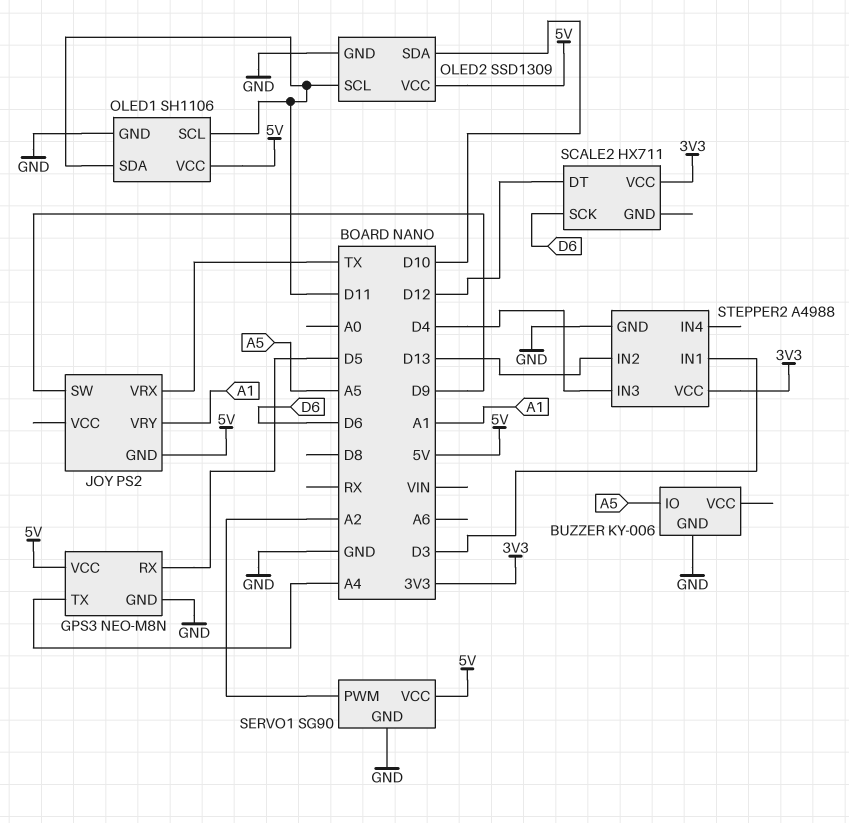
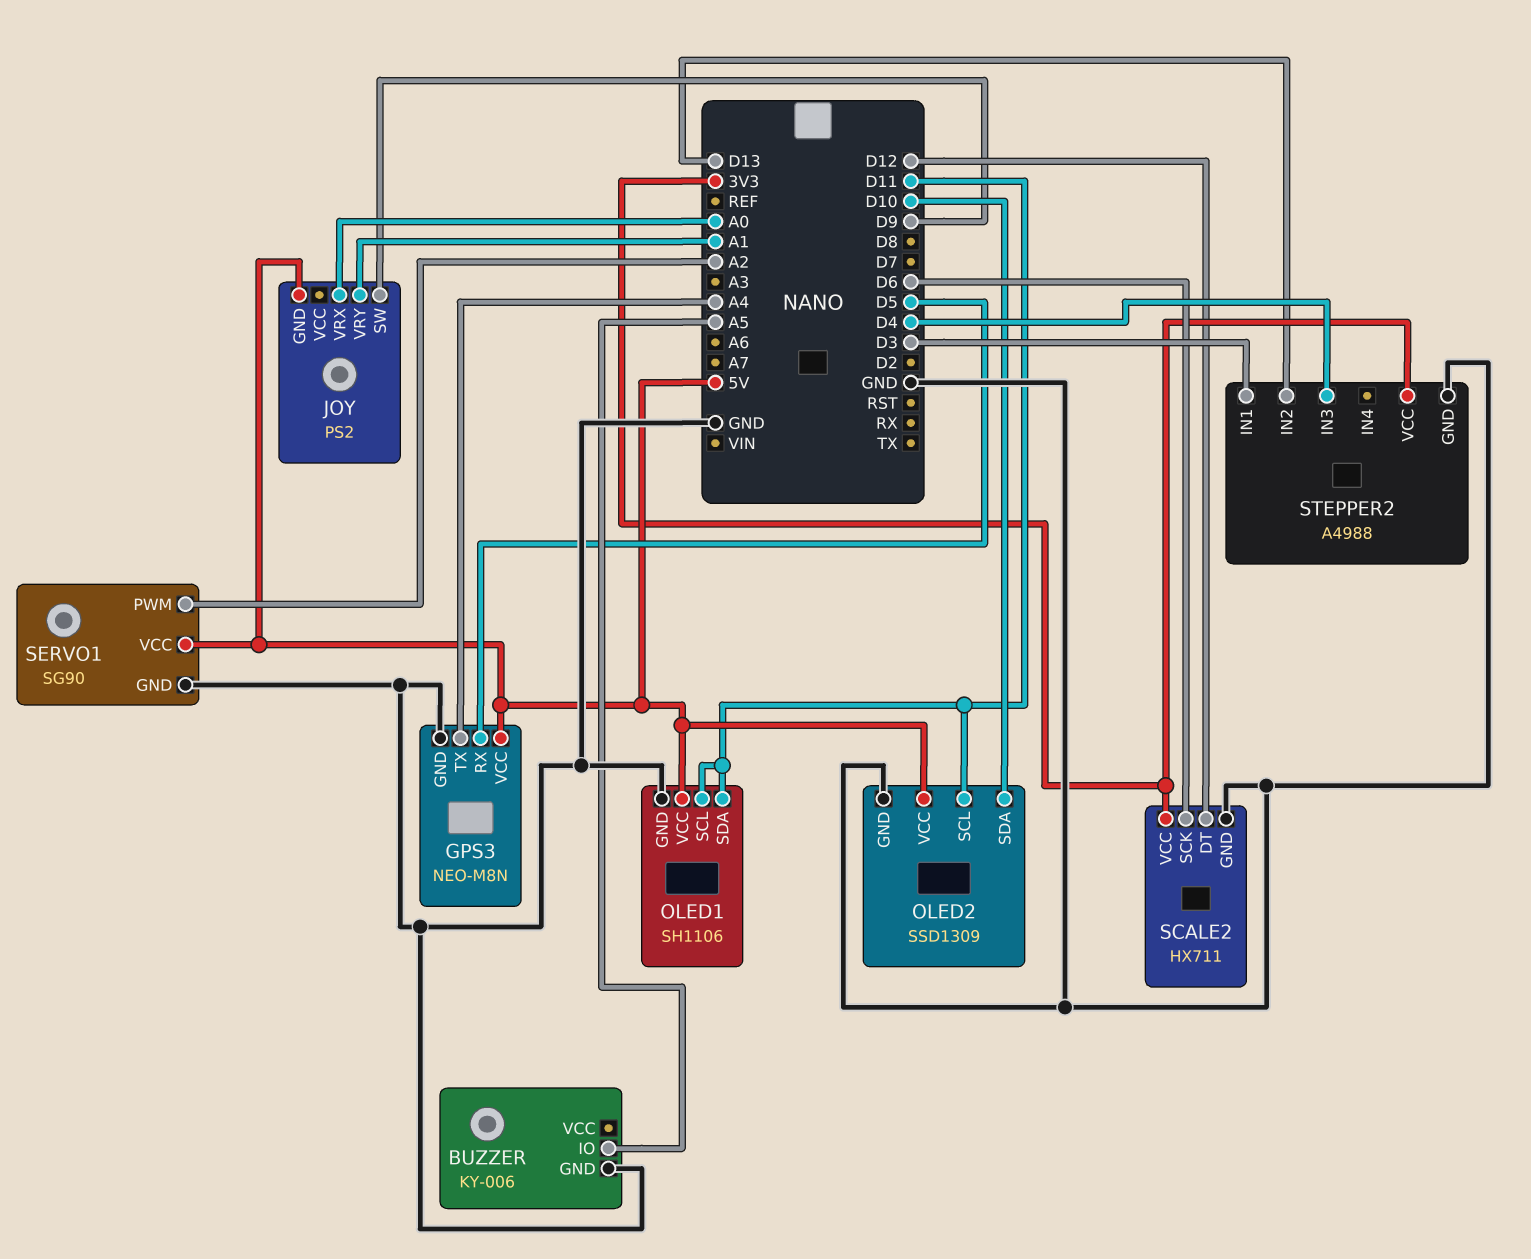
JOY pin VRX: TX -> A0
SCALE2 pin GND: none -> GND

